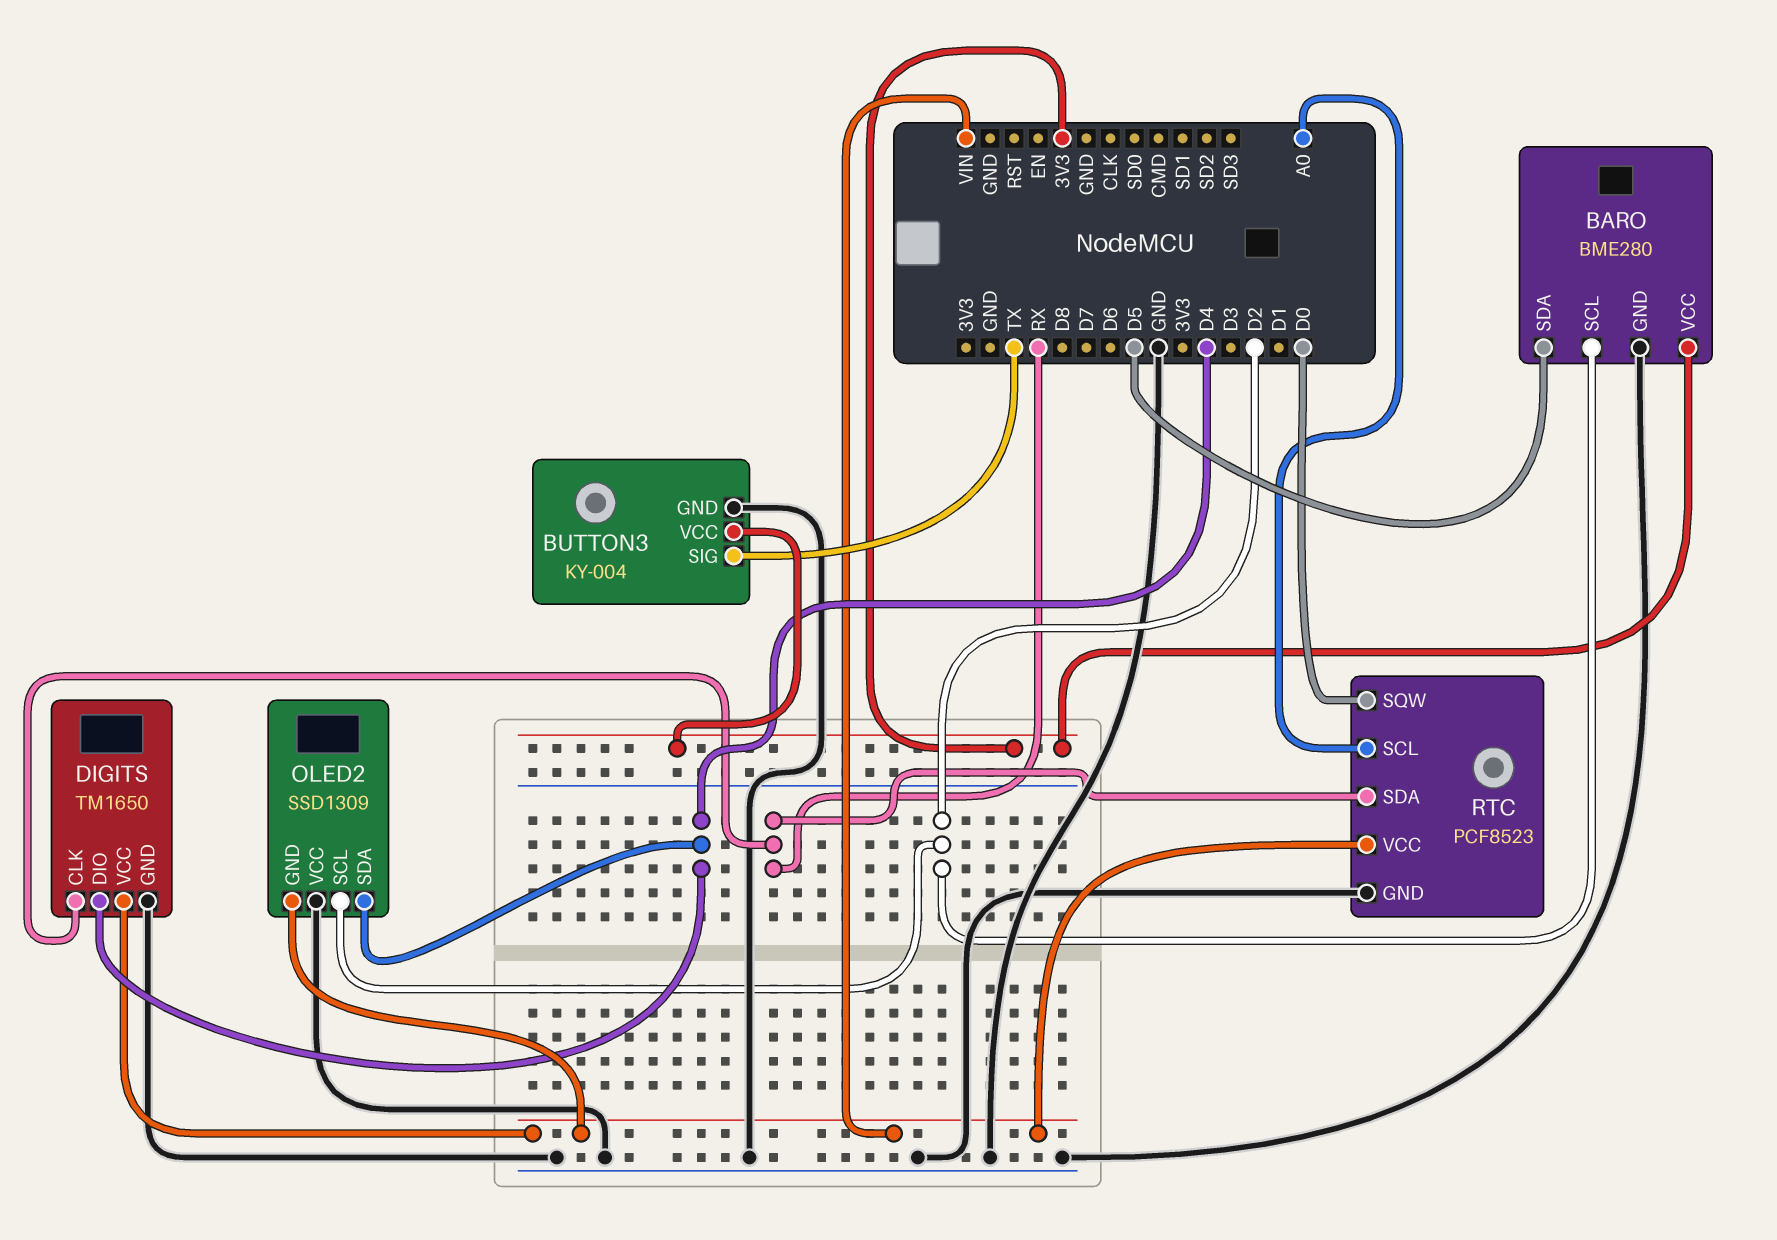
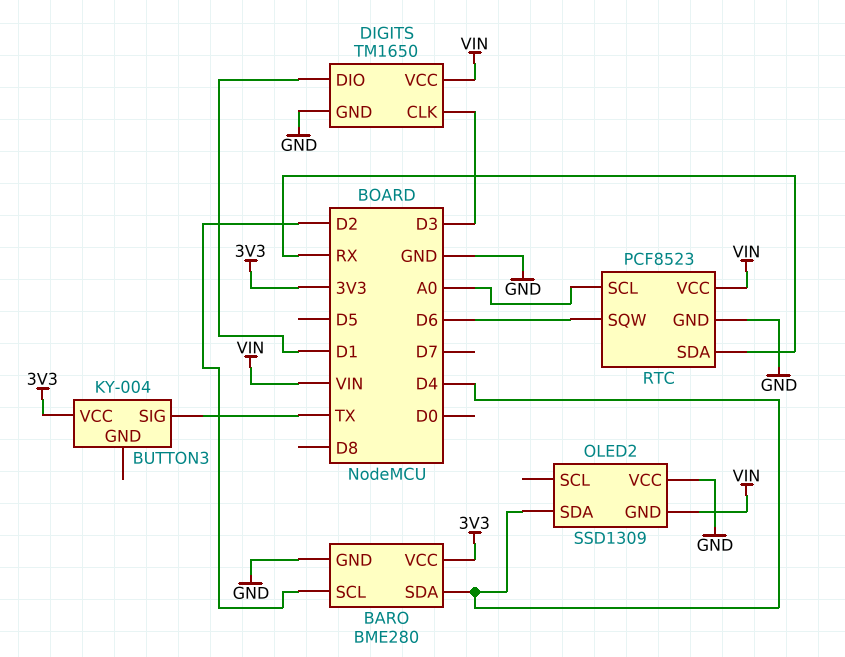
BARO pin SDA: D5 -> D4
BUTTON3 pin GND: GND -> none
DIGITS pin CLK: RX -> D3
DIGITS pin DIO: D4 -> D1
OLED2 pin SCL: D2 -> none
RTC pin SQW: D0 -> D6

